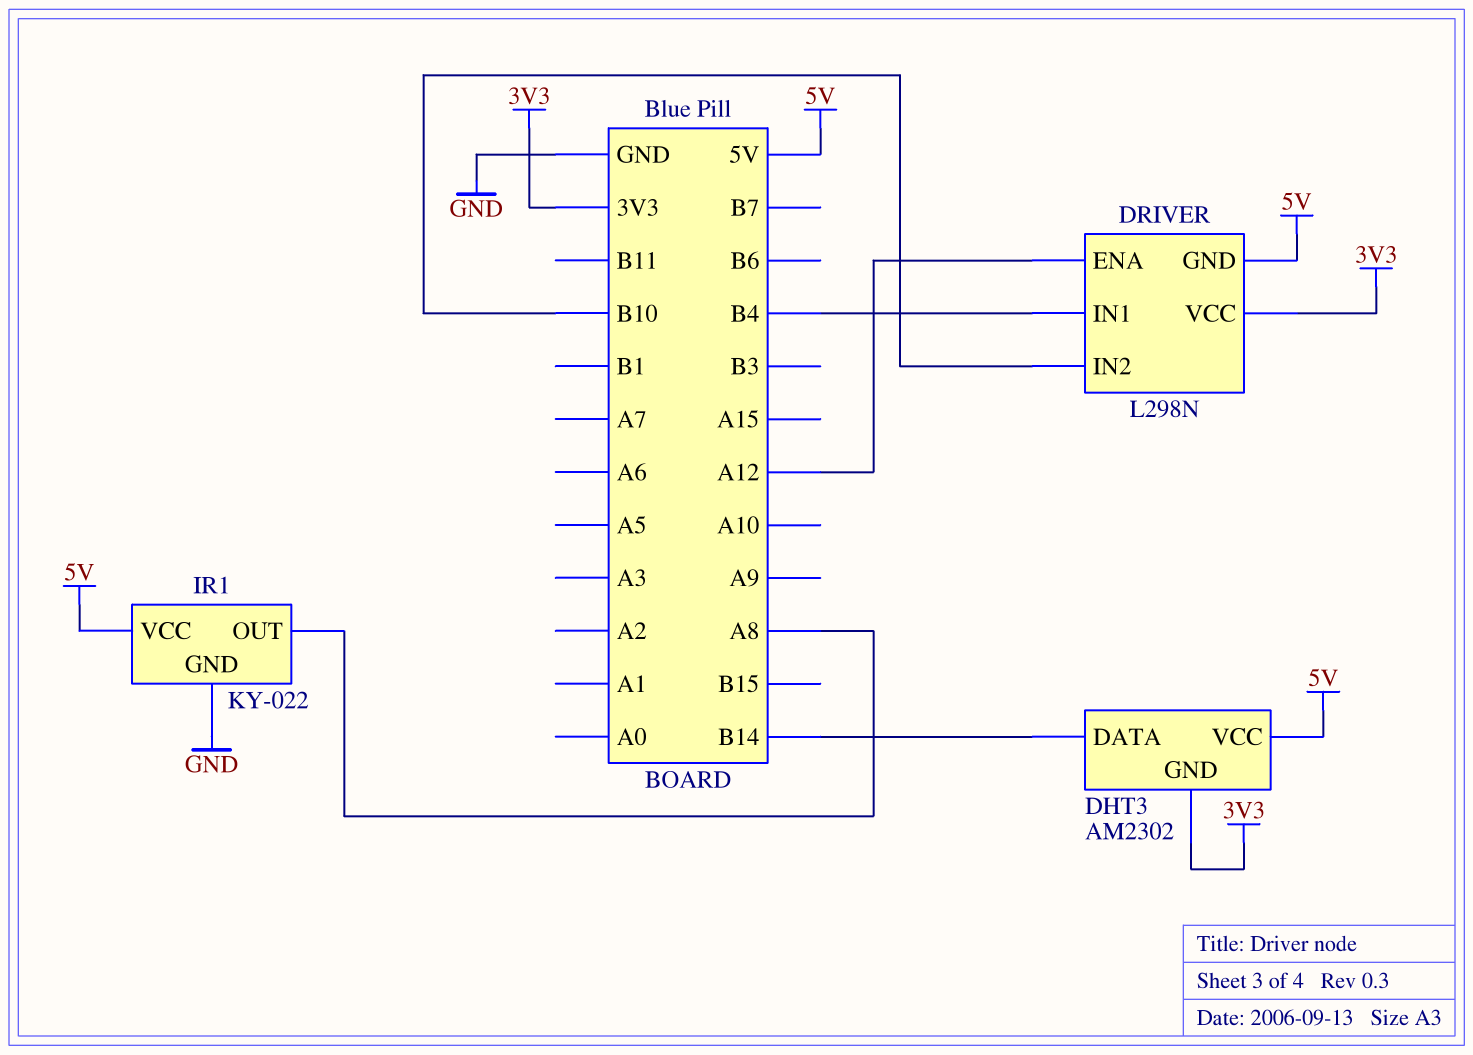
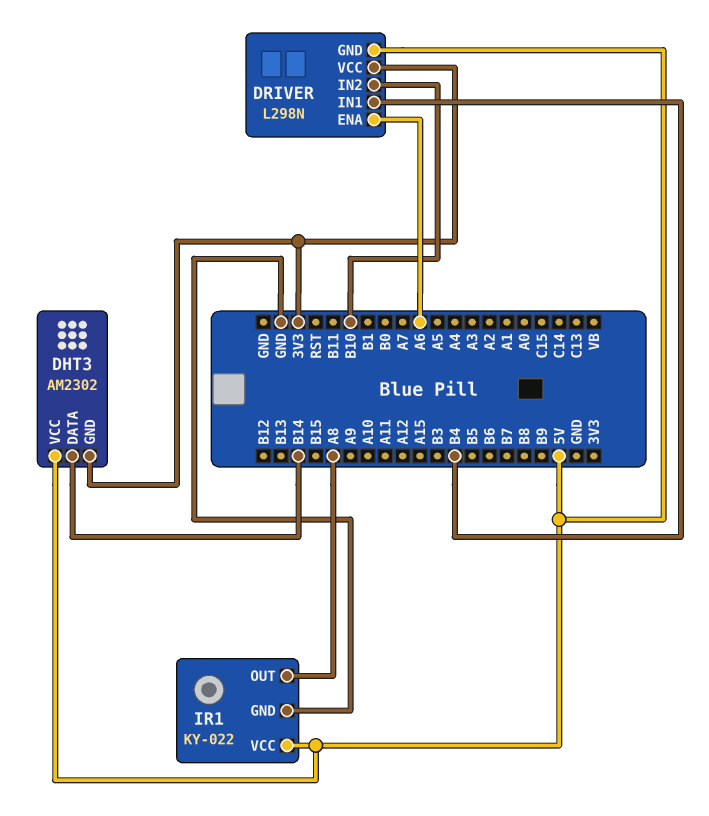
DRIVER pin ENA: A12 -> A6

